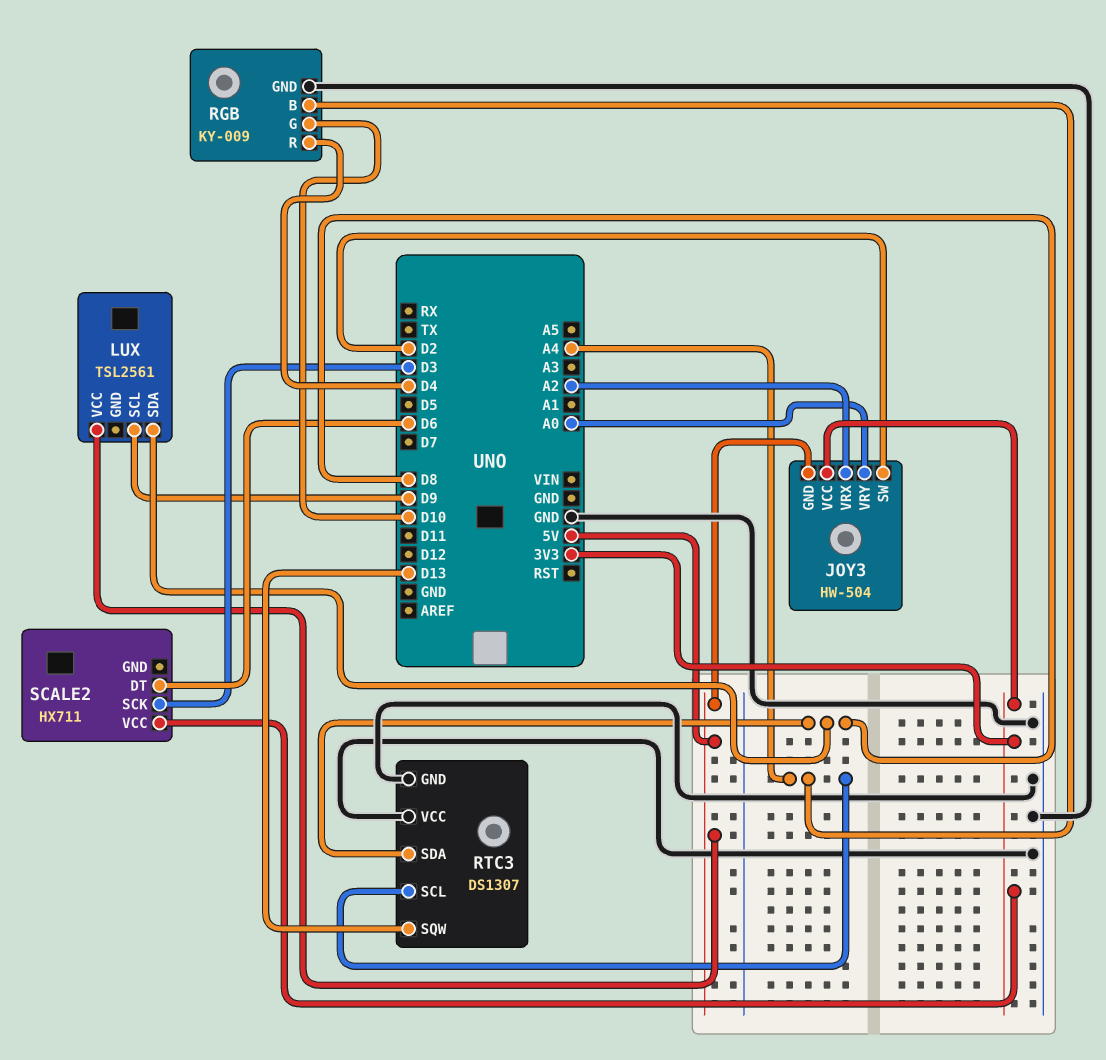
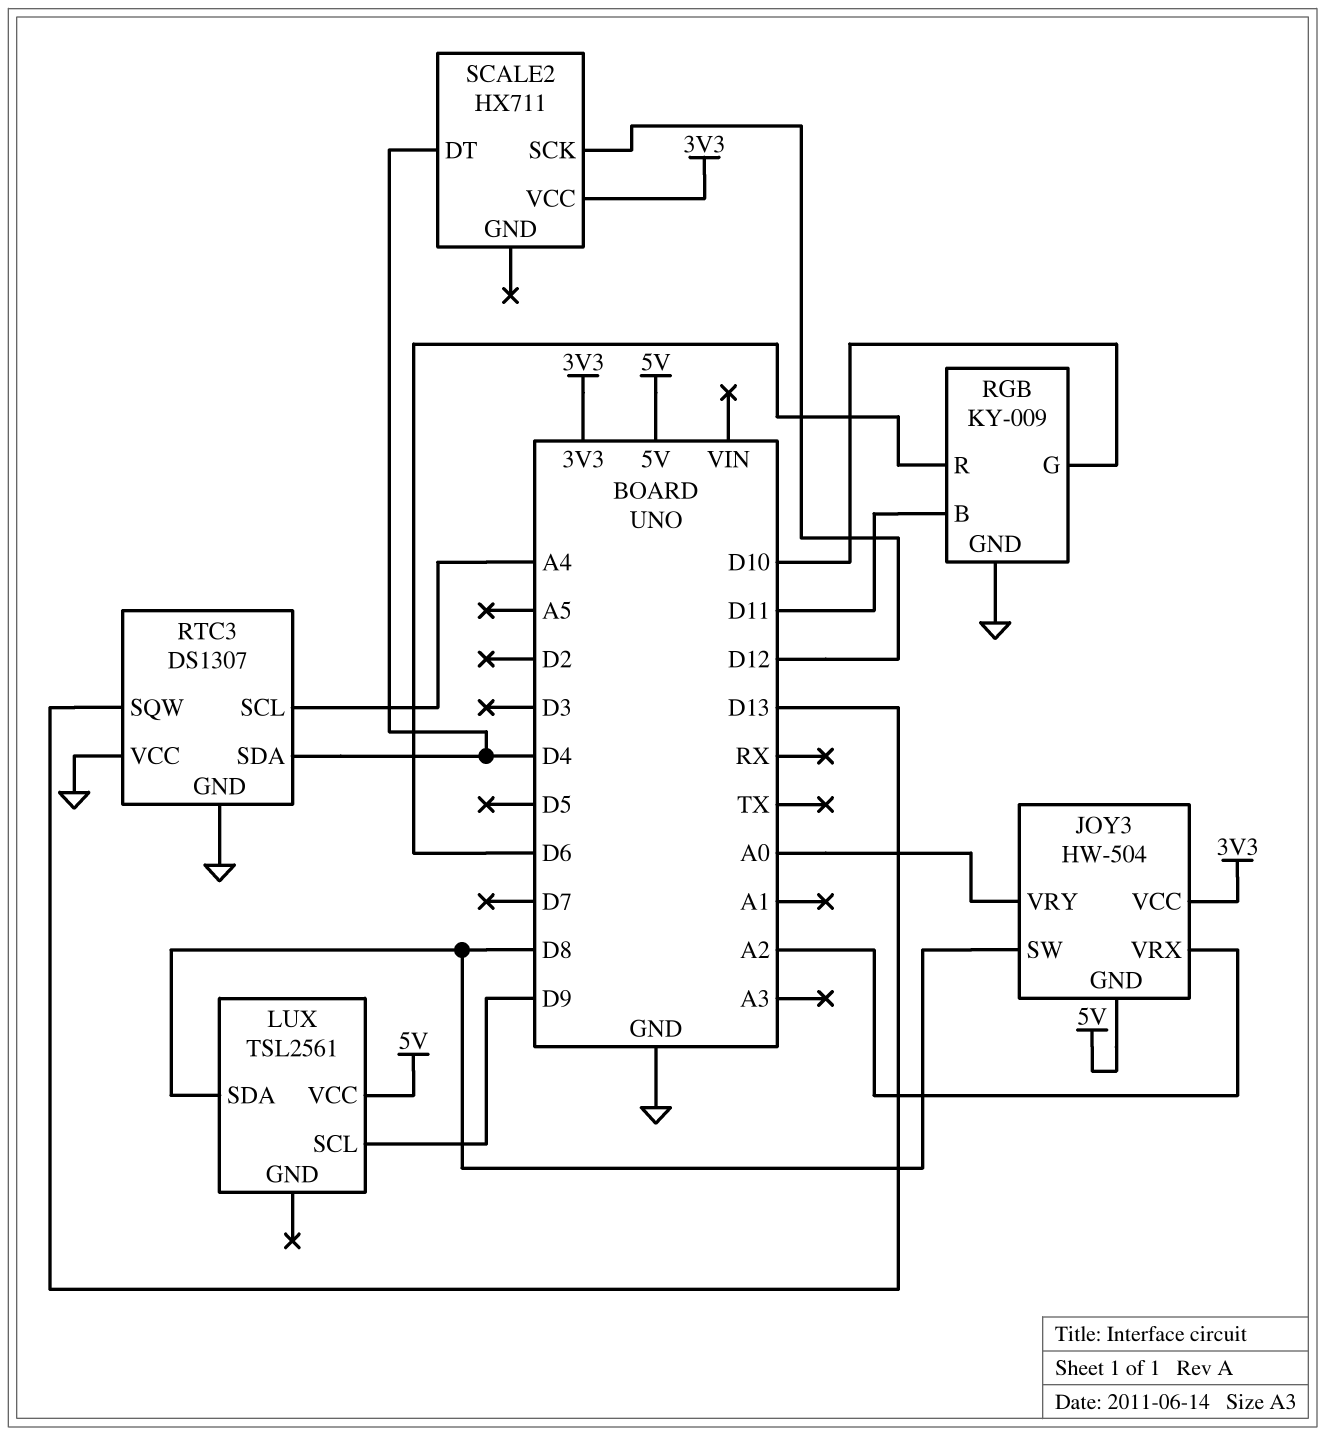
JOY3 pin SW: D2 -> D8
RGB pin B: A4 -> D11
RGB pin R: D4 -> D6
RTC3 pin SDA: D8 -> D4
SCALE2 pin DT: D6 -> D4
SCALE2 pin SCK: D3 -> D12

